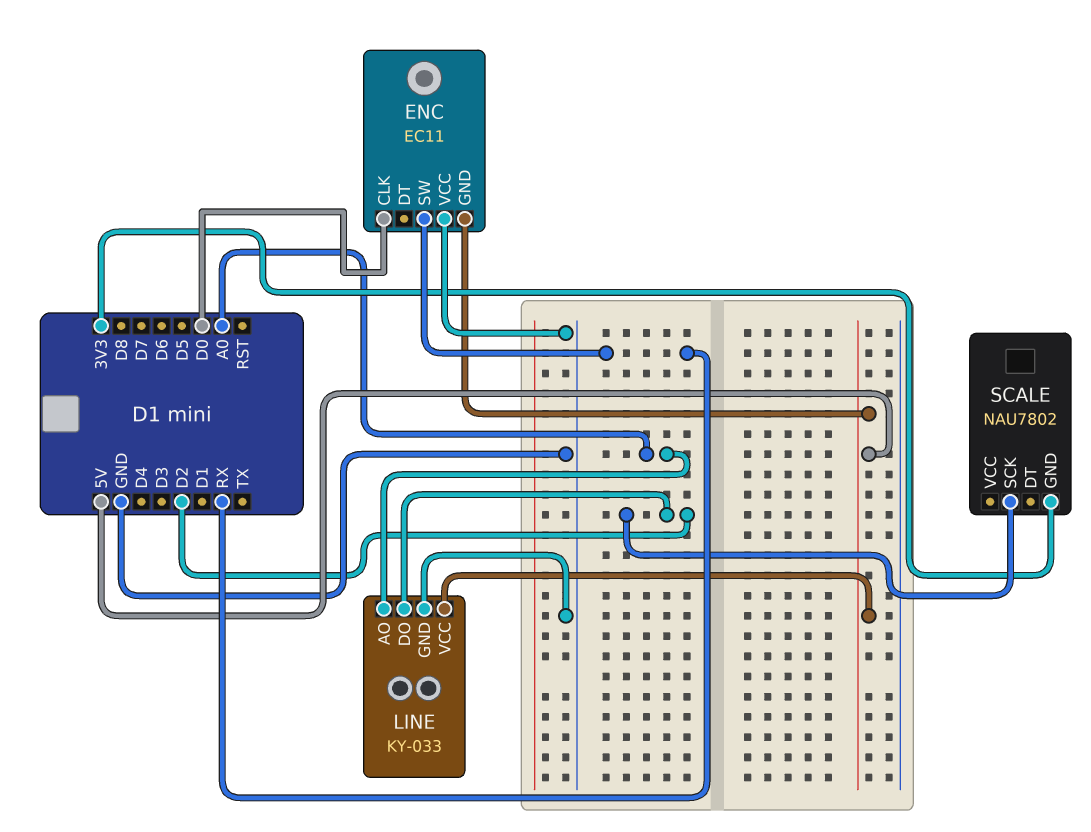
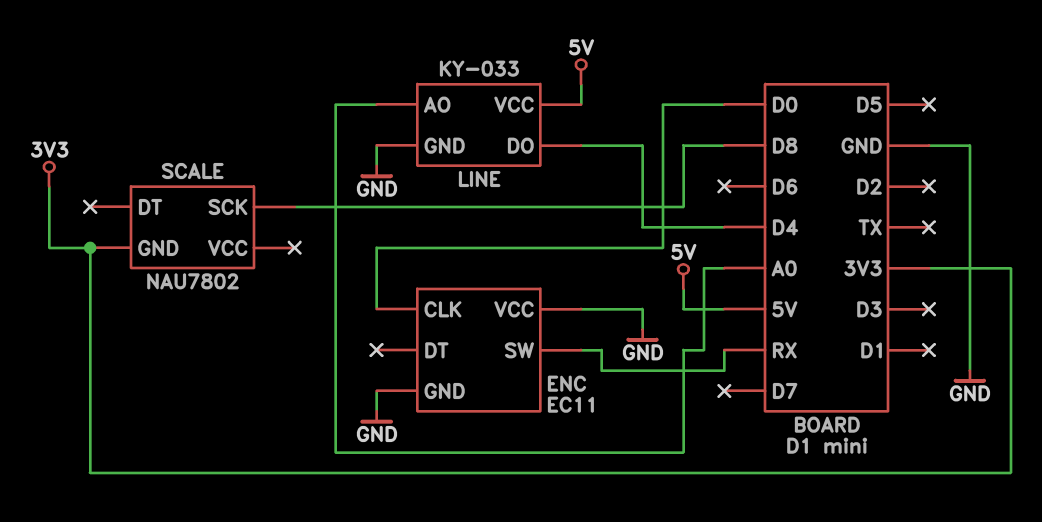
ENC pin GND: 5V -> GND
LINE pin DO: D2 -> D4
SCALE pin SCK: D2 -> D8

